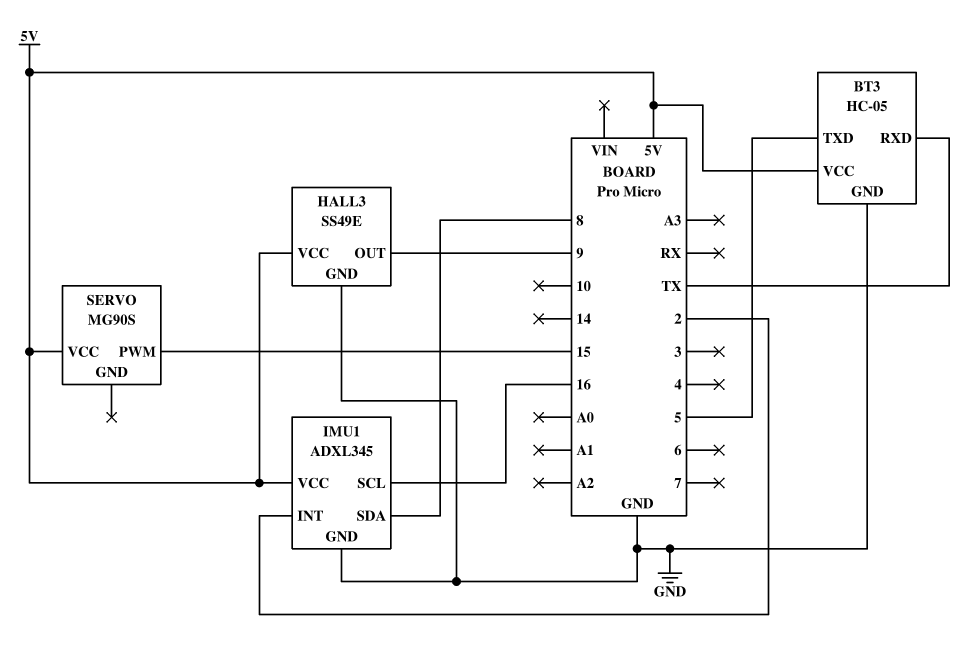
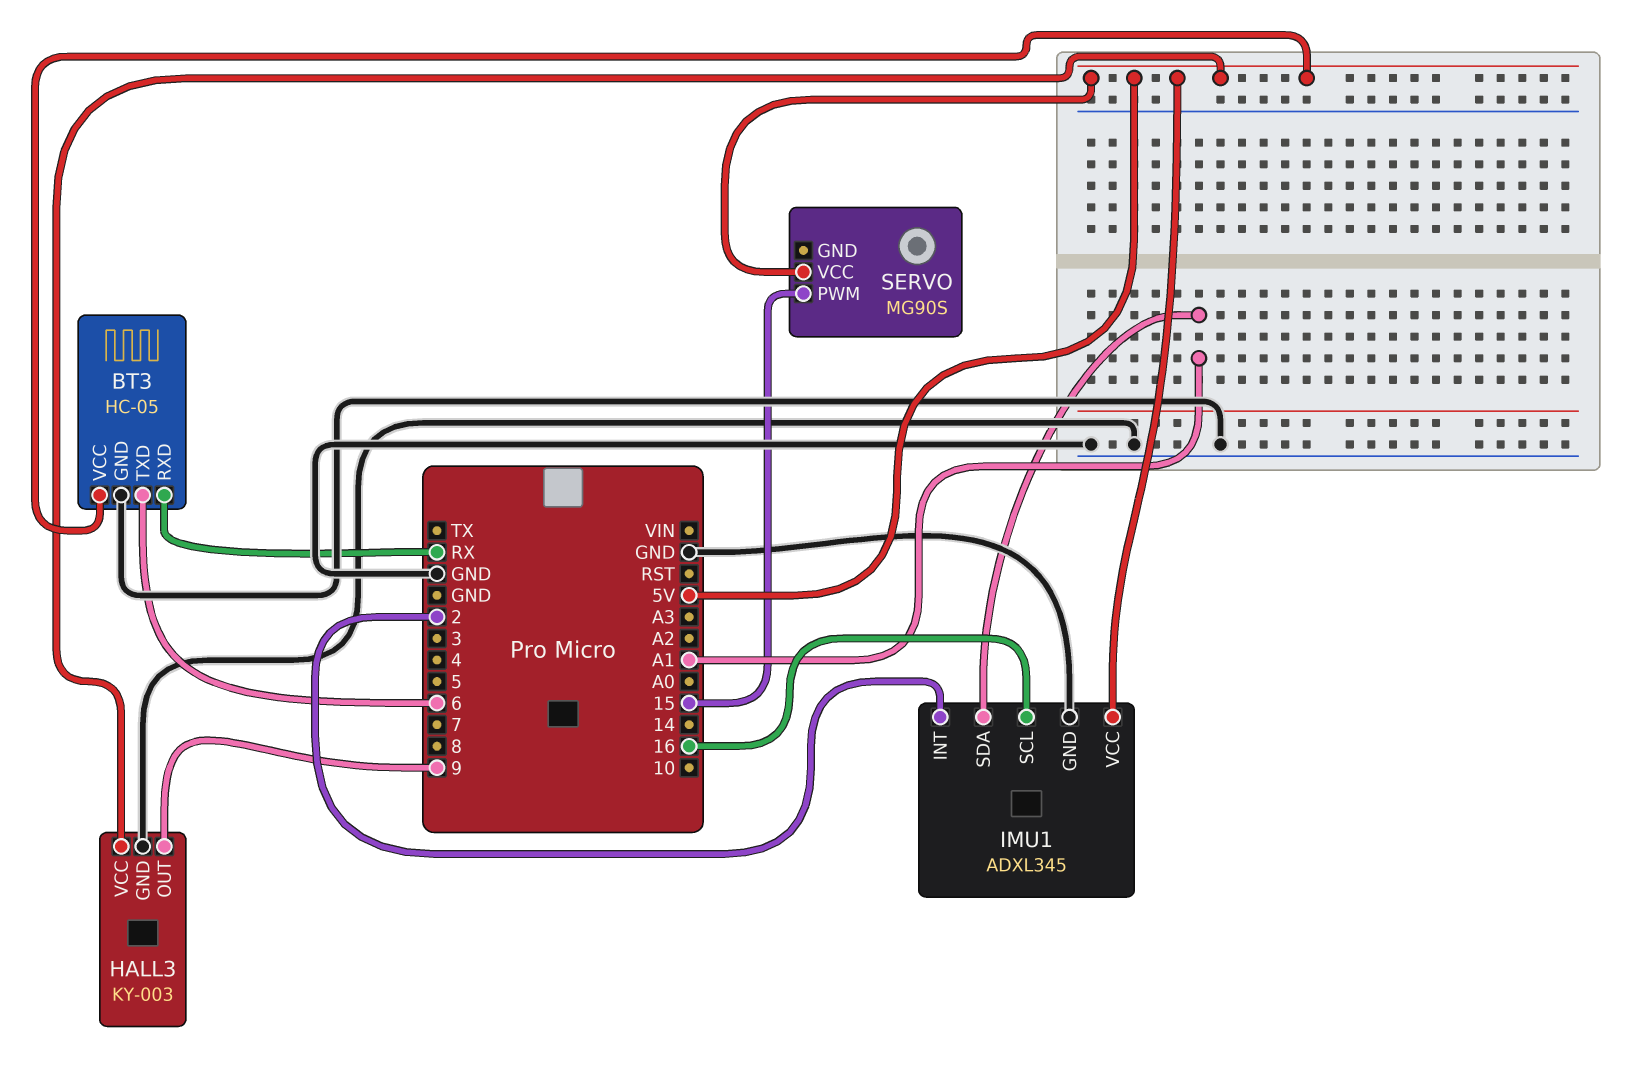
BT3 pin RXD: TX -> RX
BT3 pin TXD: 5 -> 6
HALL3: SS49E -> KY-003
IMU1 pin SDA: 8 -> A1

